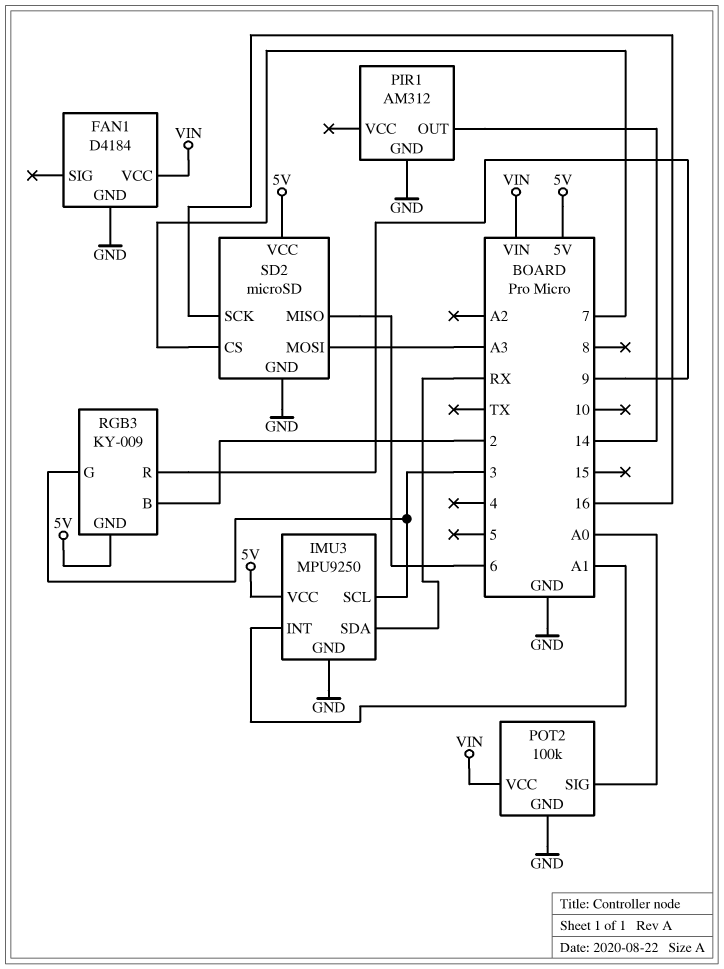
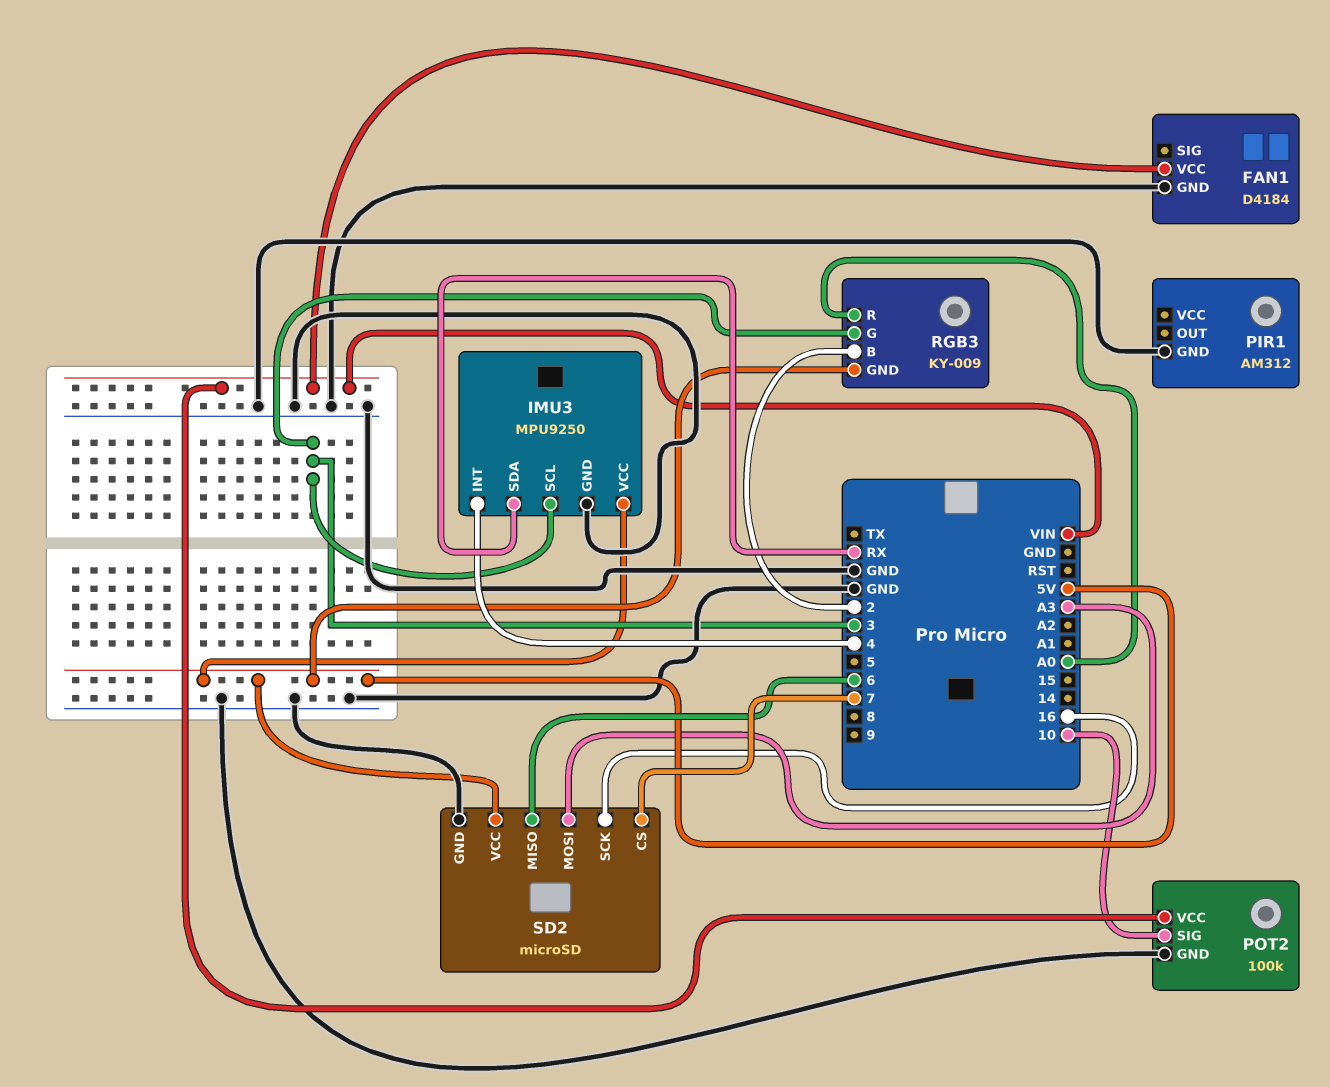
IMU3 pin INT: A1 -> 4
PIR1 pin OUT: 14 -> none
POT2 pin SIG: A0 -> 10
RGB3 pin R: 9 -> A0

